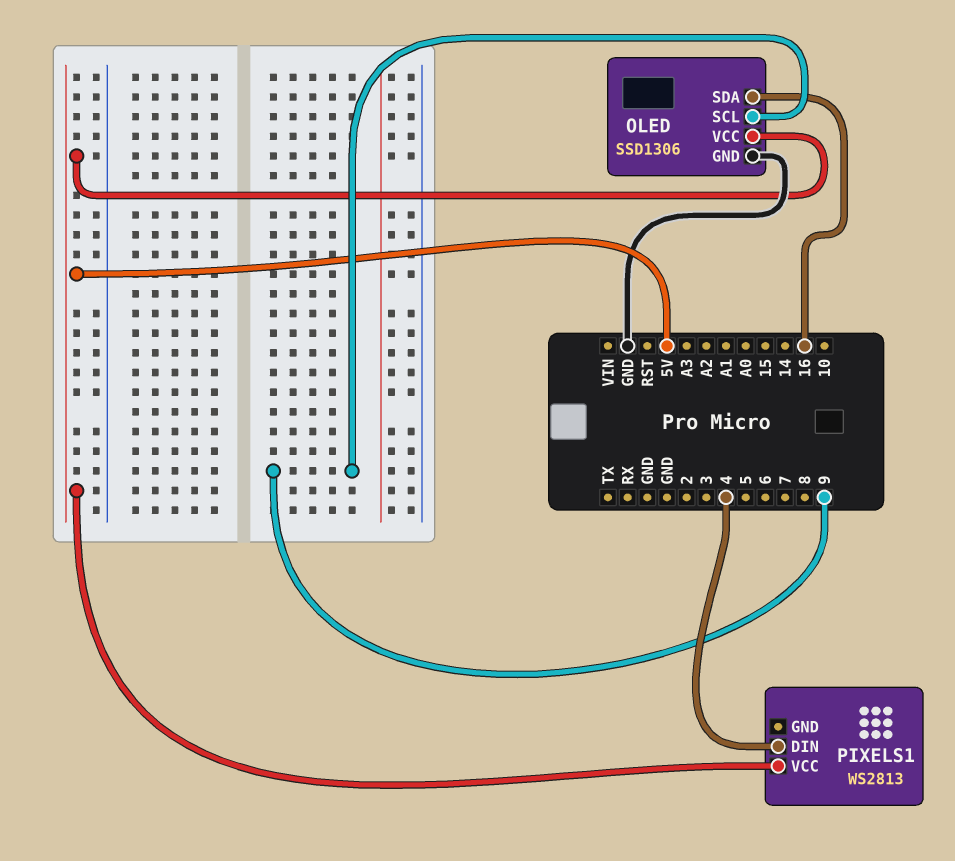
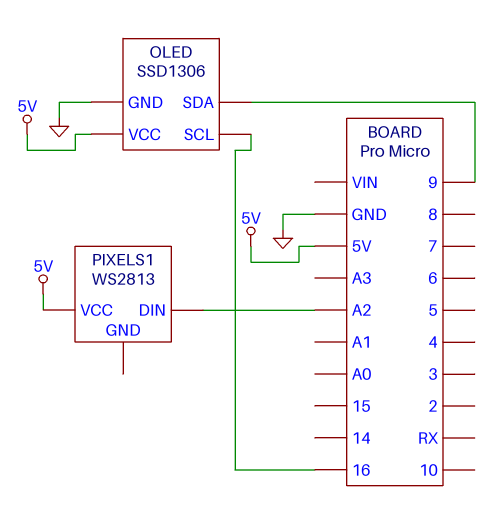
OLED pin SCL: 9 -> 16
OLED pin SDA: 16 -> 9
PIXELS1 pin DIN: 4 -> A2

